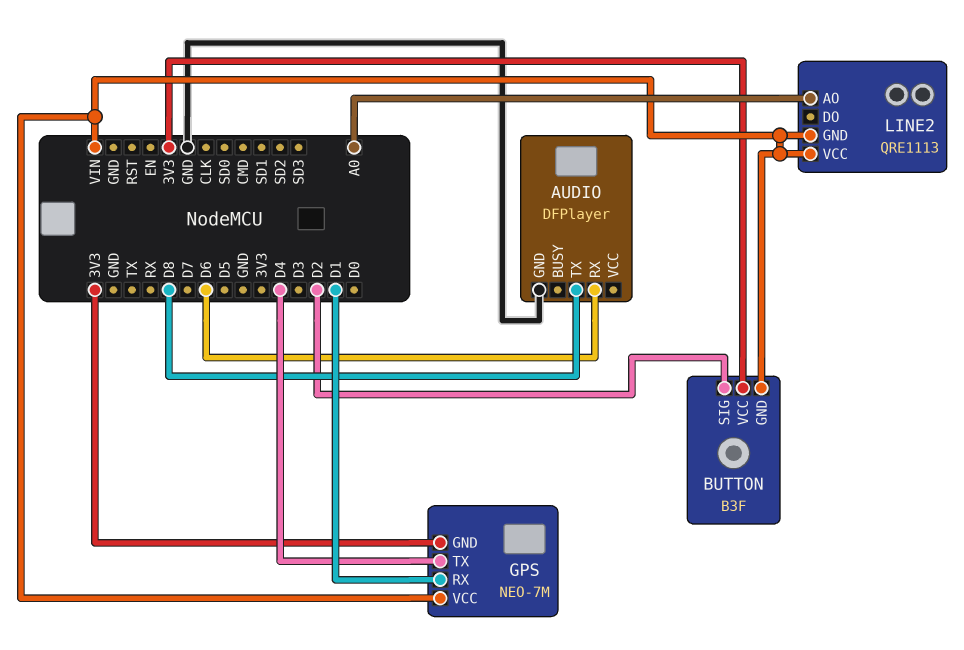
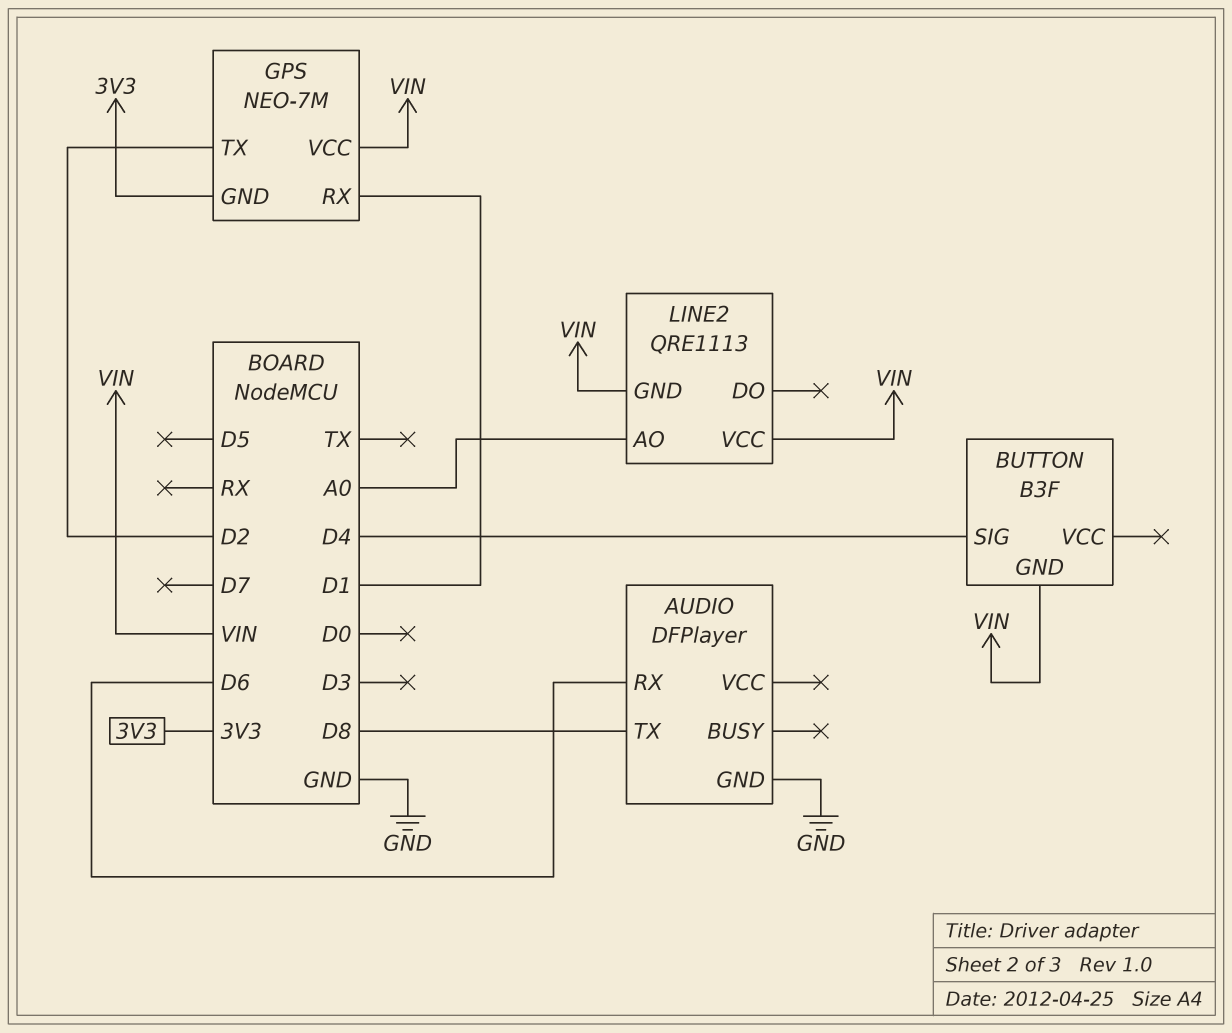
BUTTON pin SIG: D2 -> D4
BUTTON pin VCC: 3V3 -> none
GPS pin TX: D4 -> D2

